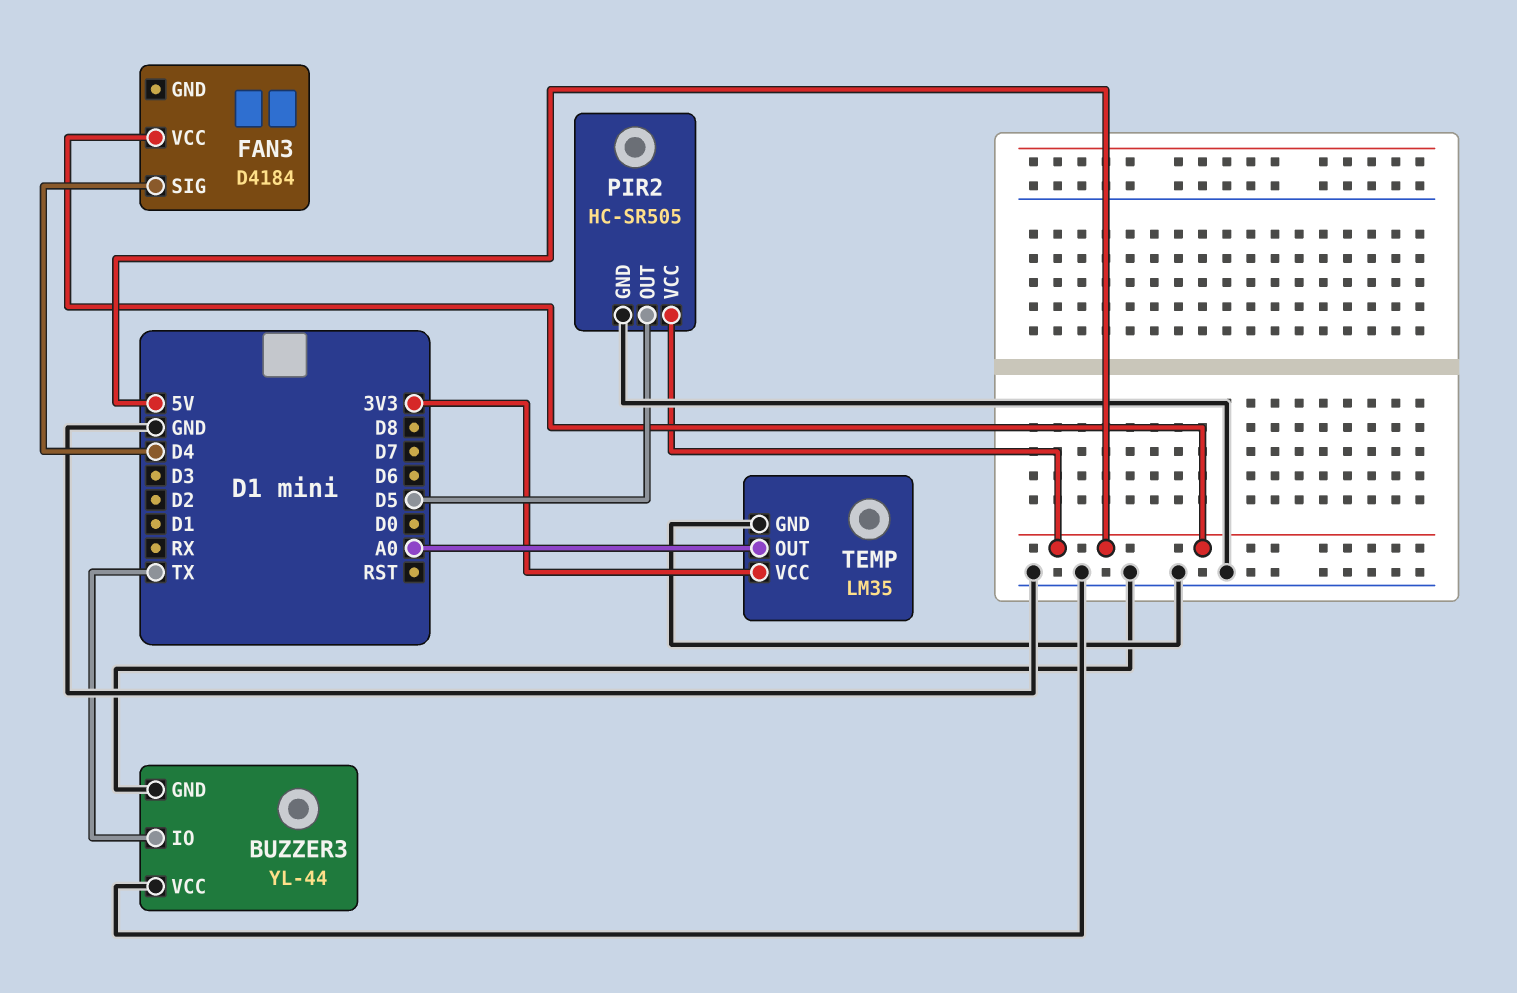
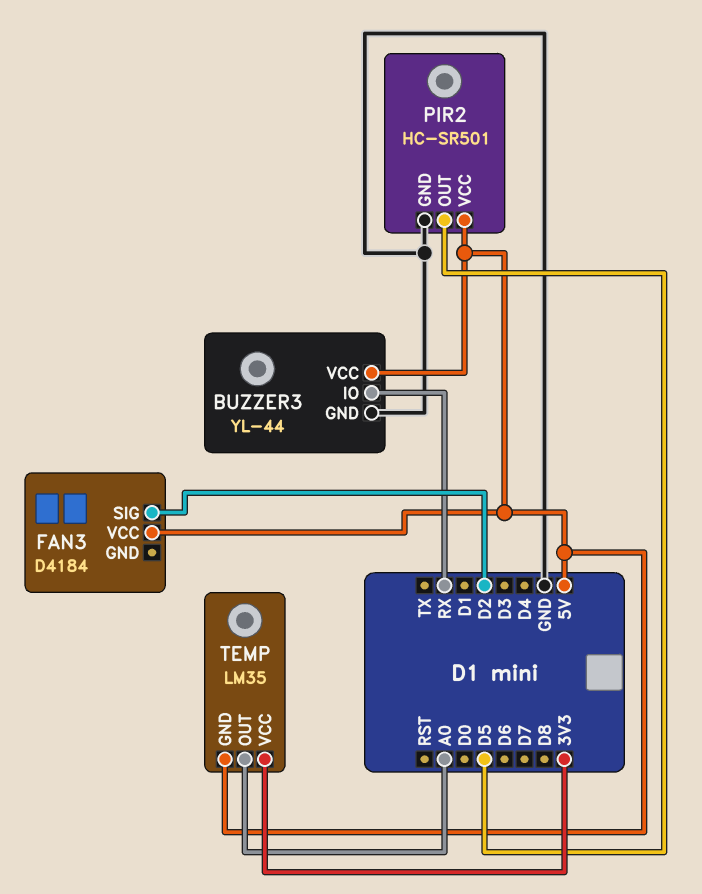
BUZZER3 pin IO: TX -> RX
BUZZER3 pin VCC: GND -> 5V
FAN3 pin SIG: D4 -> D2
PIR2: HC-SR505 -> HC-SR501
TEMP pin GND: GND -> 5V

